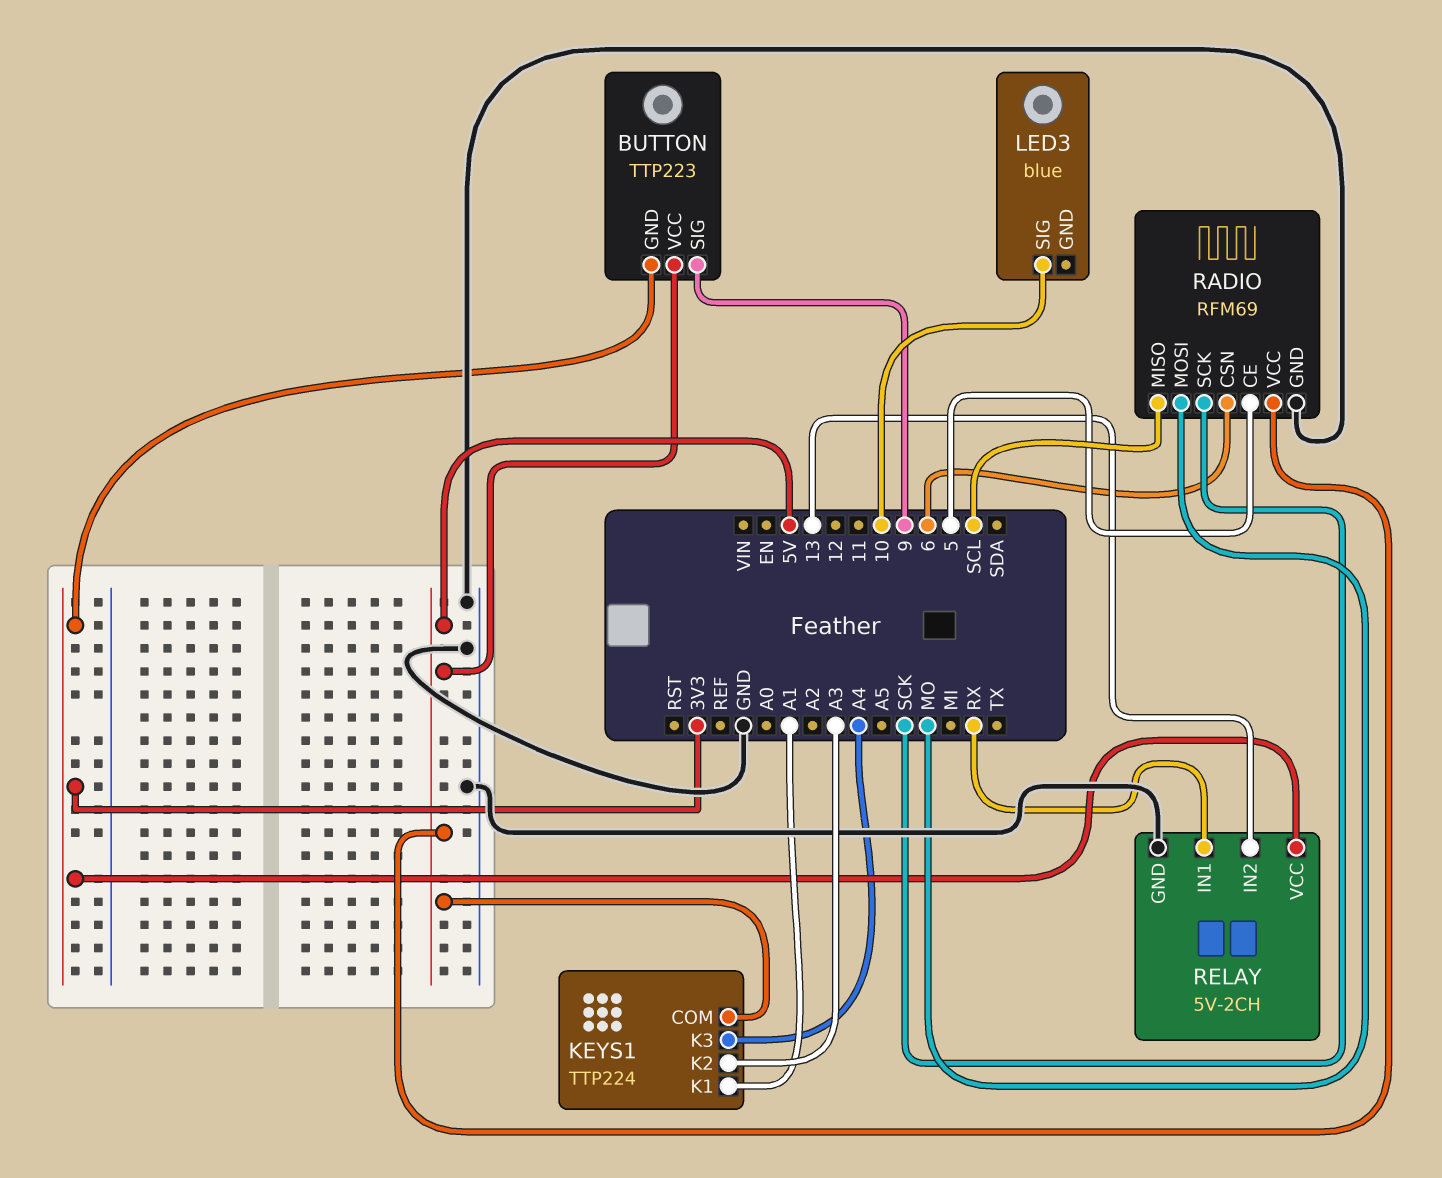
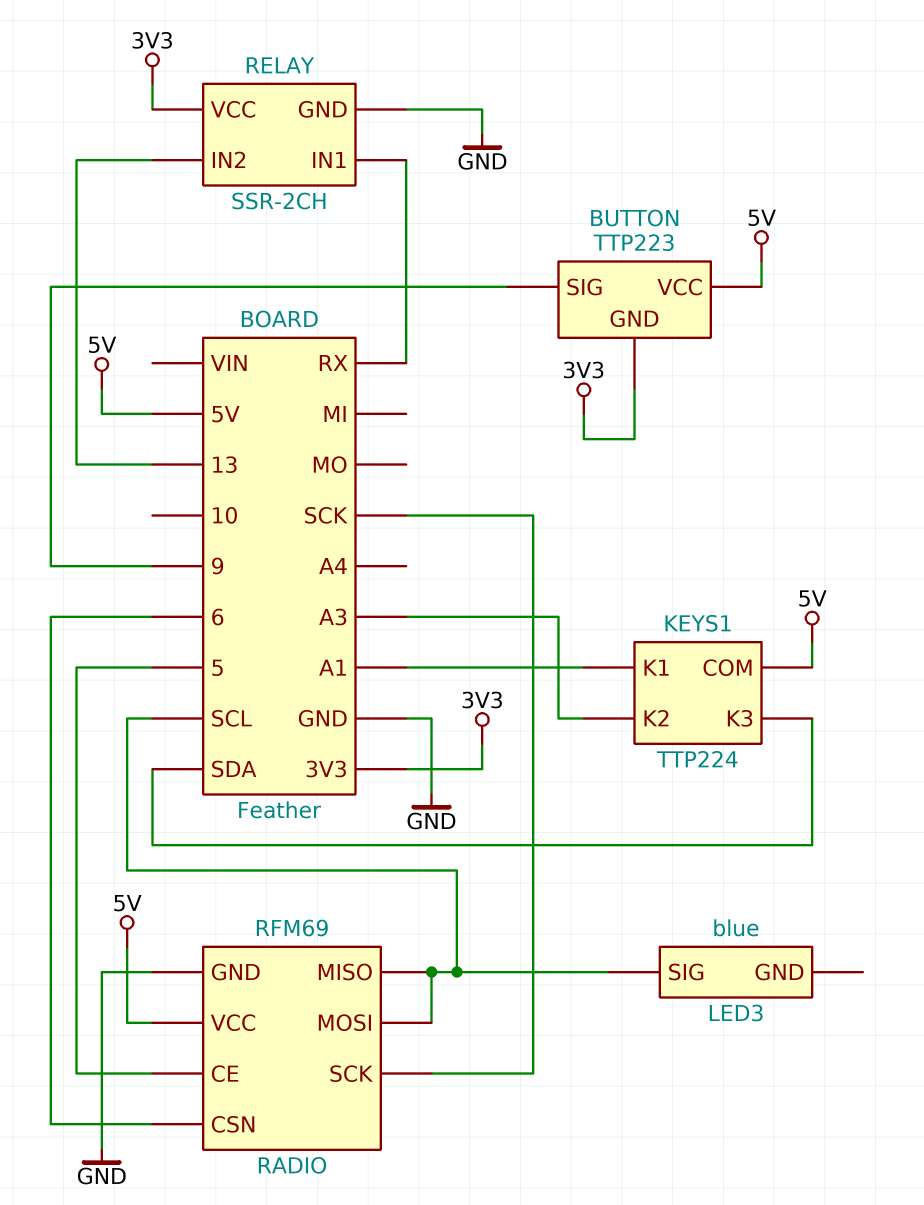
KEYS1 pin K3: A4 -> SDA
LED3 pin SIG: 10 -> SCL
RADIO pin MOSI: MO -> SCL
RELAY: 5V-2CH -> SSR-2CH

